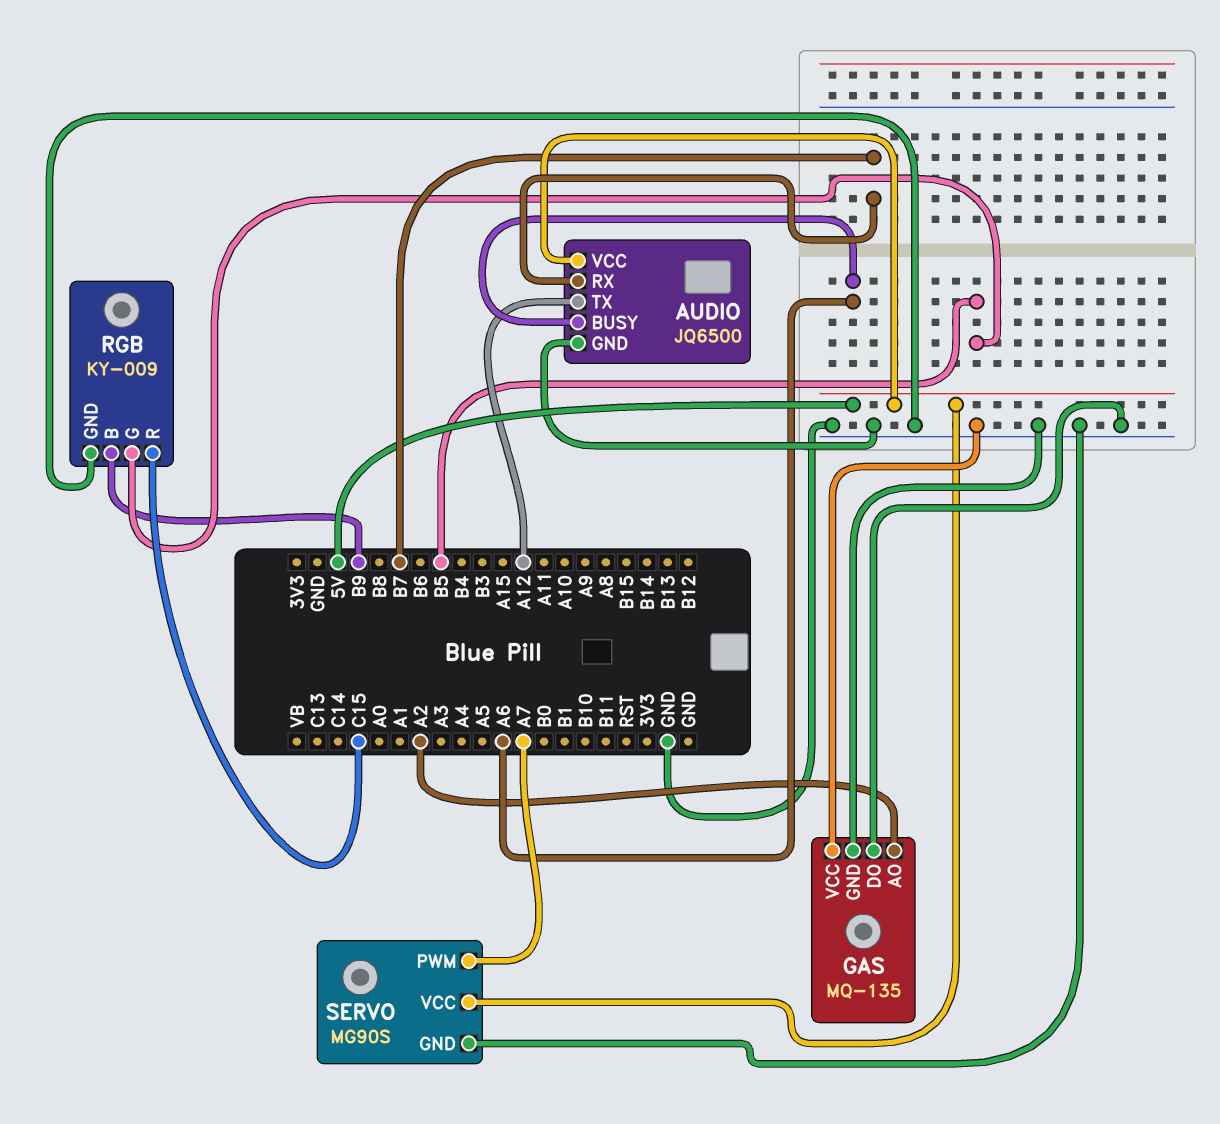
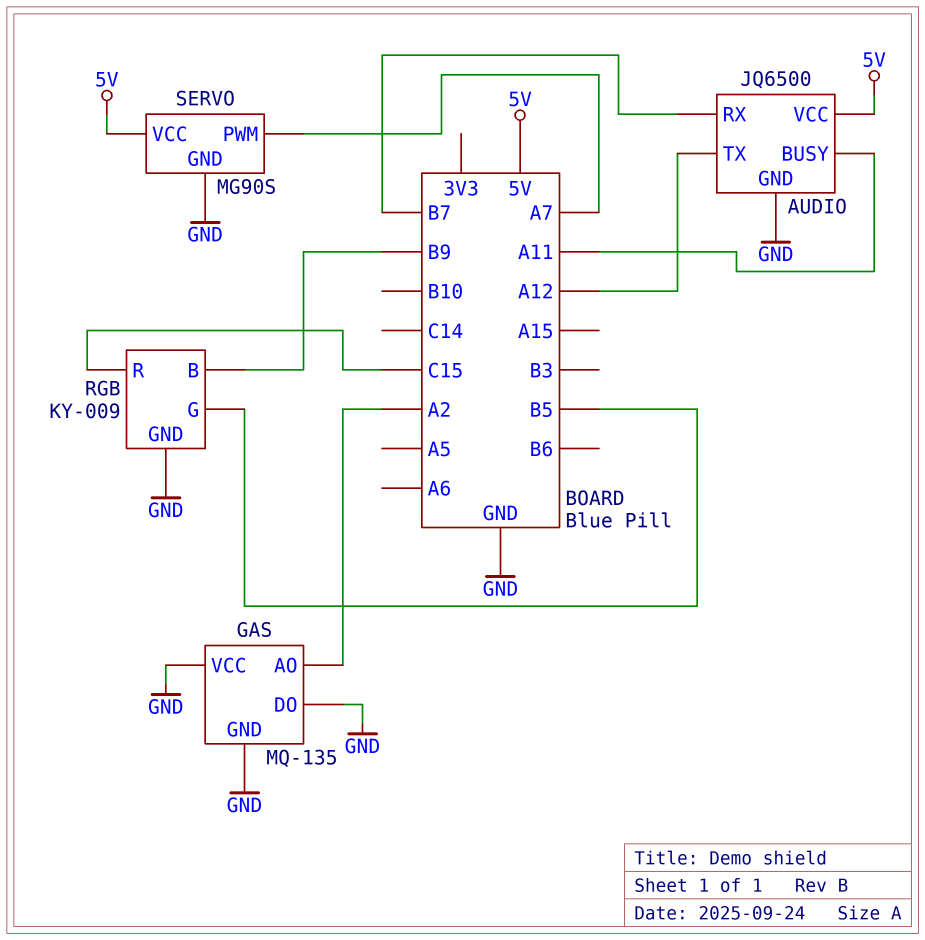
AUDIO pin BUSY: A6 -> A11

